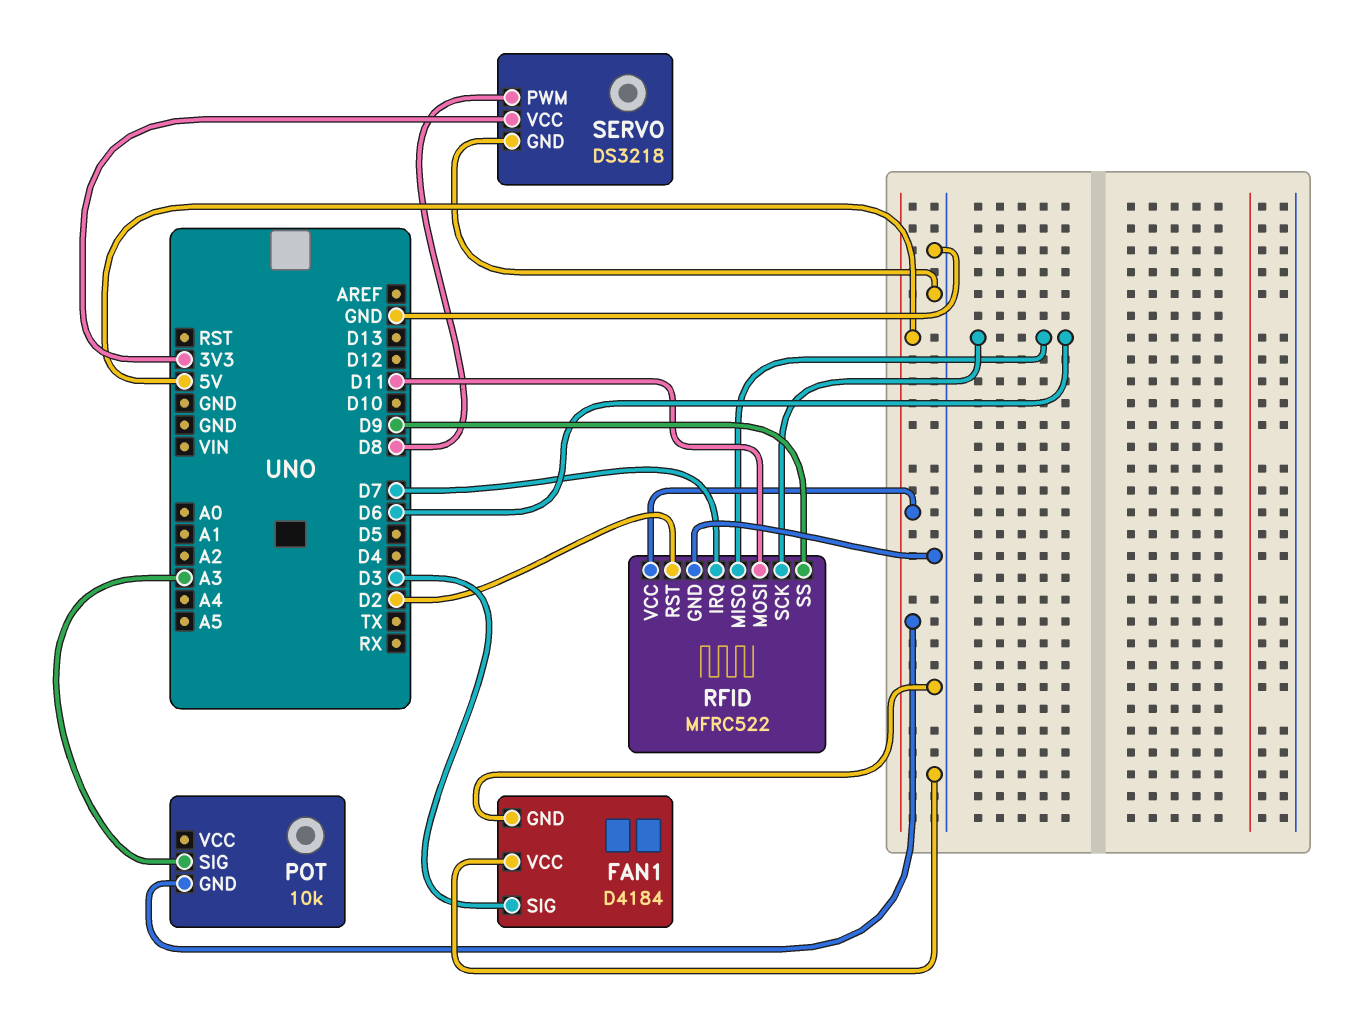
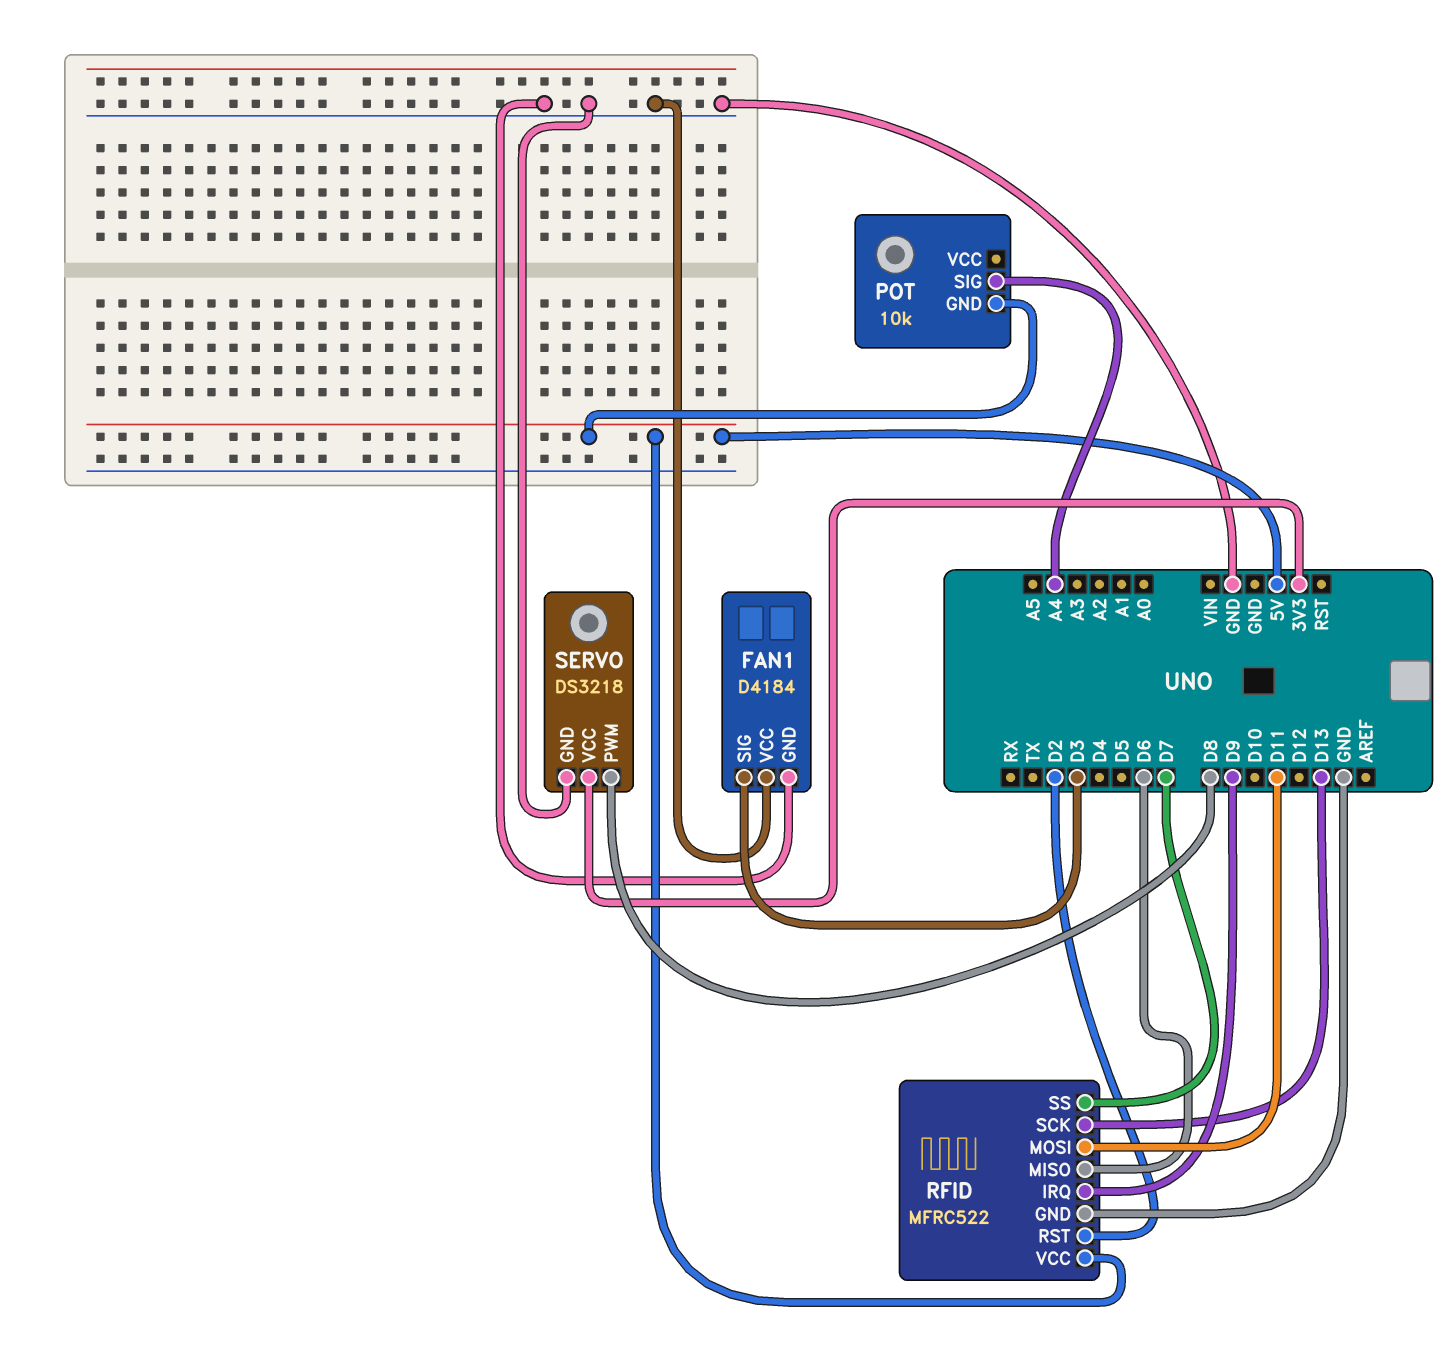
POT pin SIG: A3 -> A4
RFID pin IRQ: D7 -> D9
RFID pin SCK: D6 -> D13
RFID pin SS: D9 -> D7

